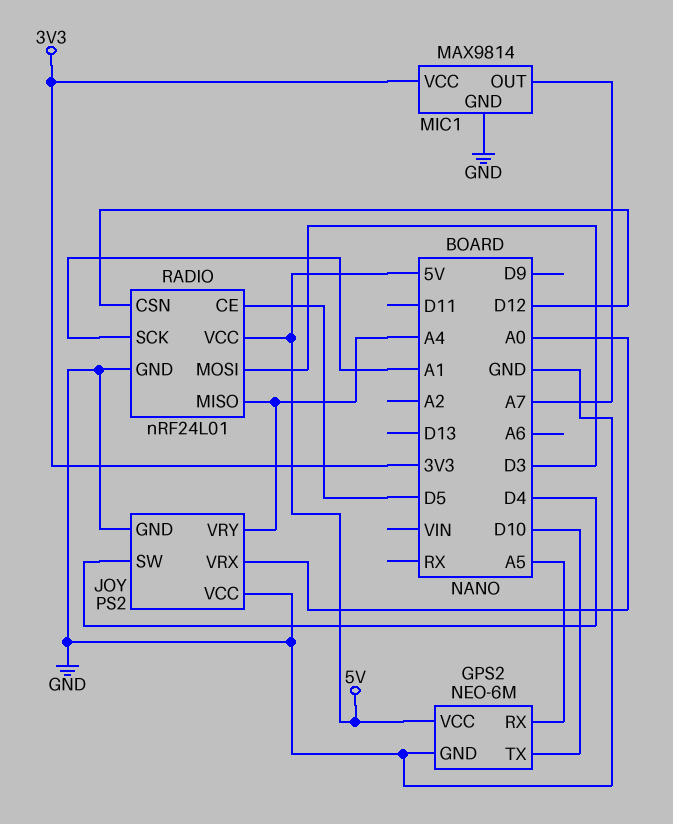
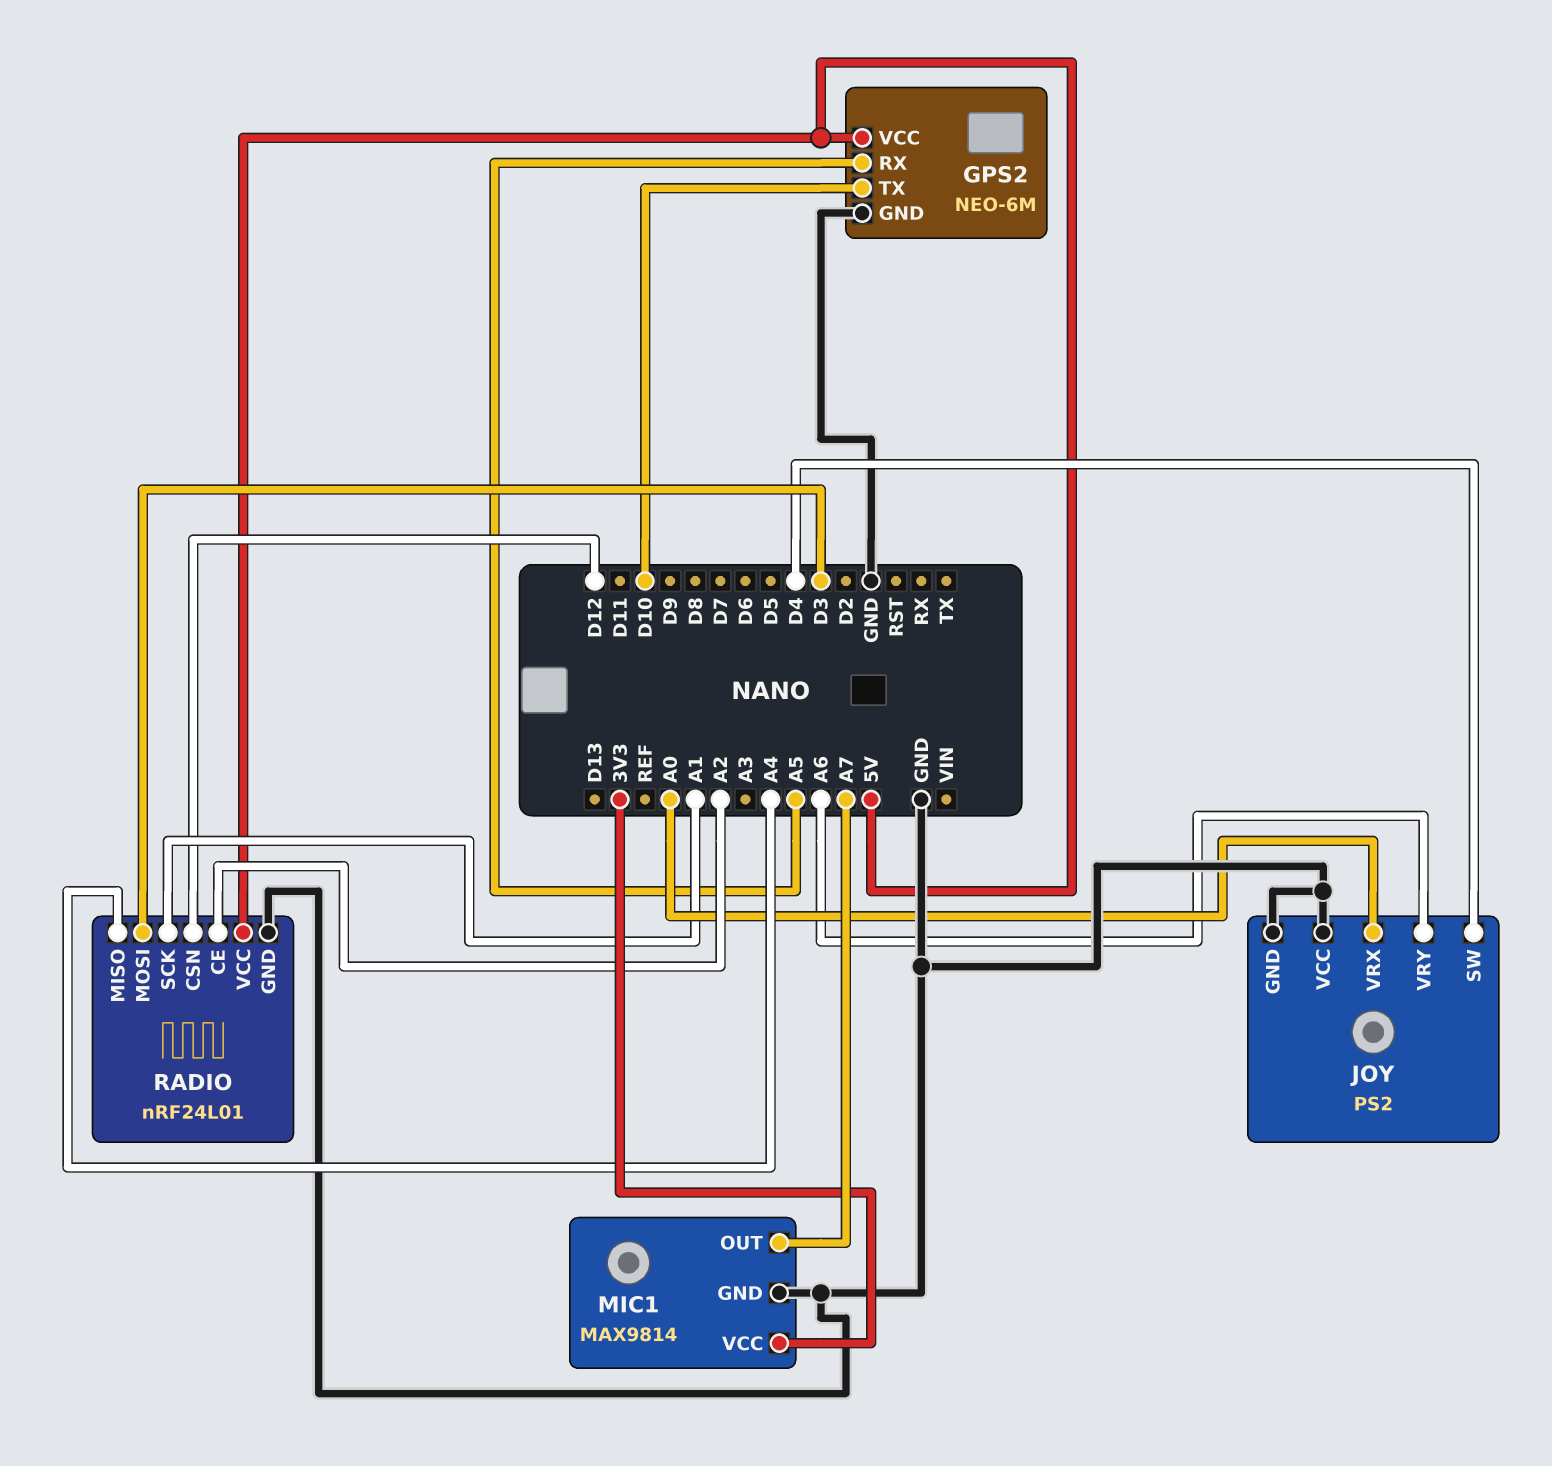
JOY pin VRY: A4 -> A6
RADIO pin CE: D5 -> A2

